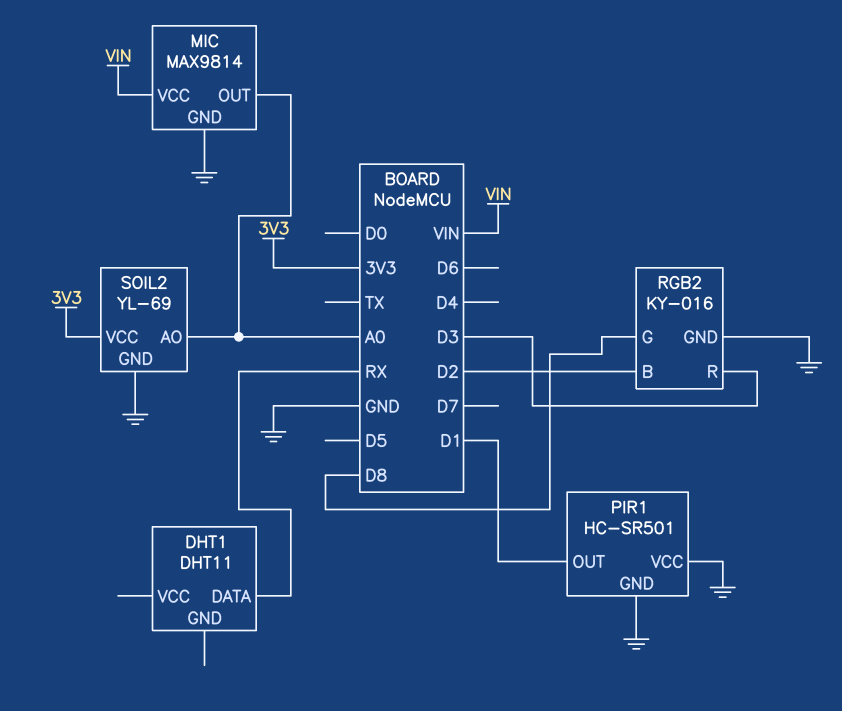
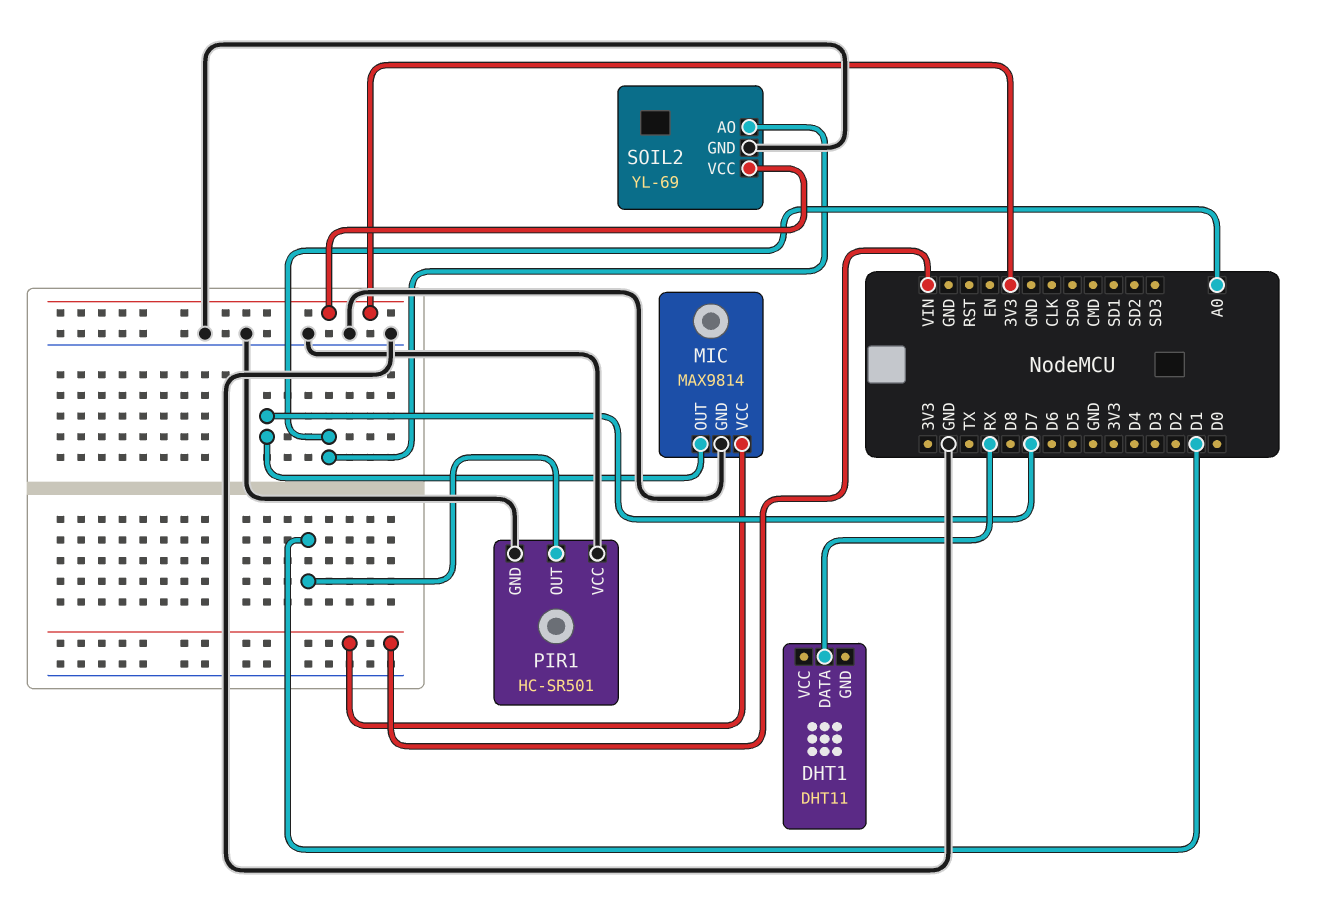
MIC pin OUT: A0 -> D7
RGB2: KY-016 -> none
RGB2 pin B: D2 -> none
RGB2 pin G: D8 -> none
RGB2 pin GND: GND -> none
RGB2 pin R: D3 -> none

